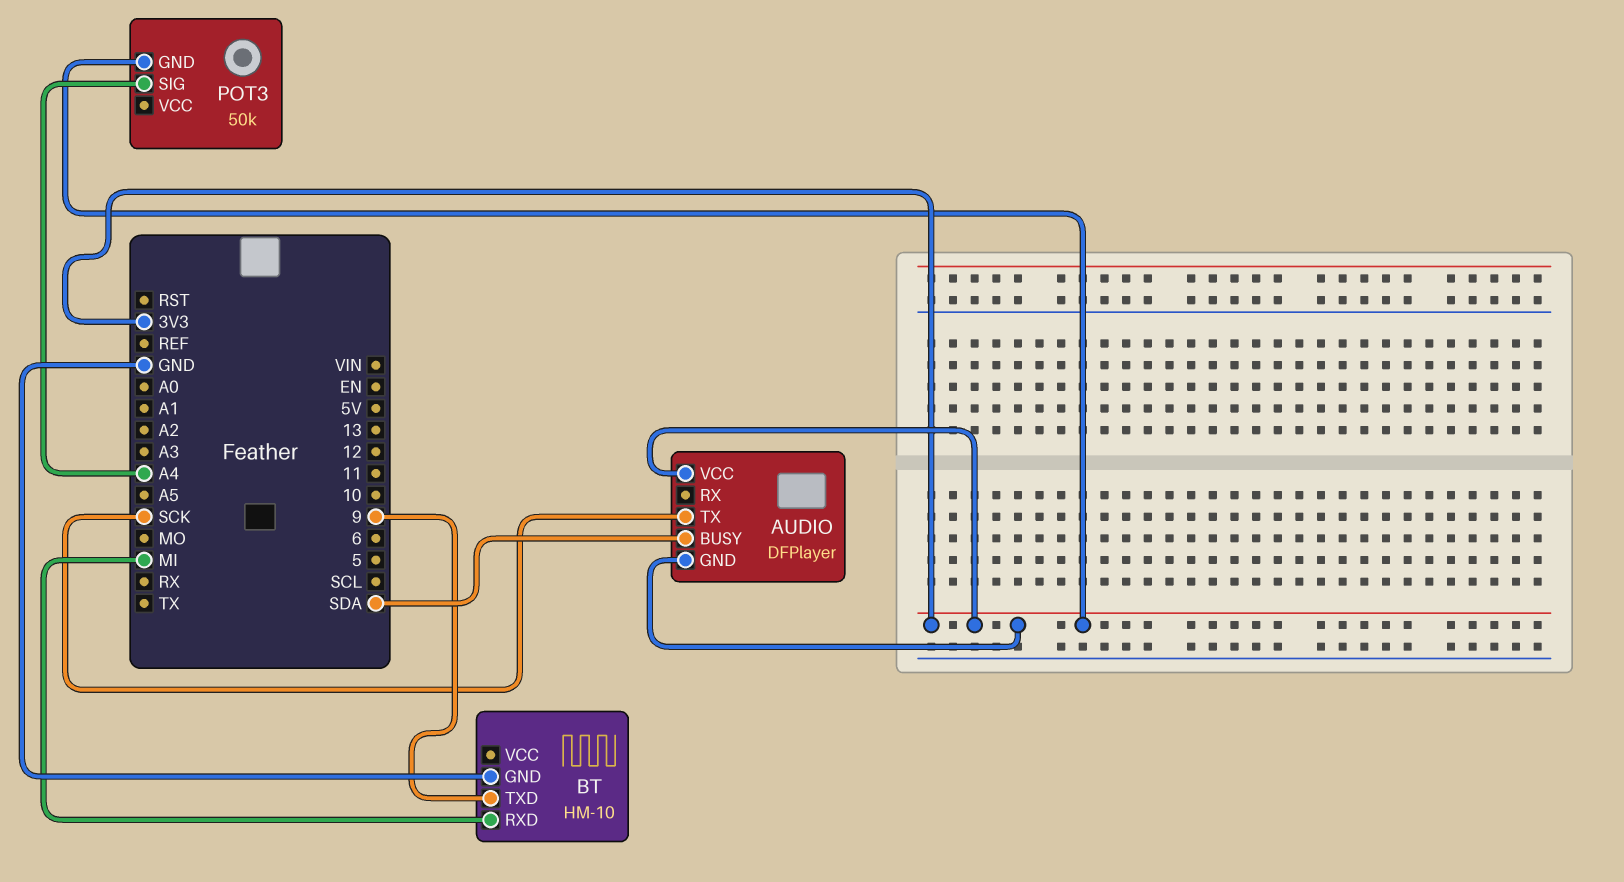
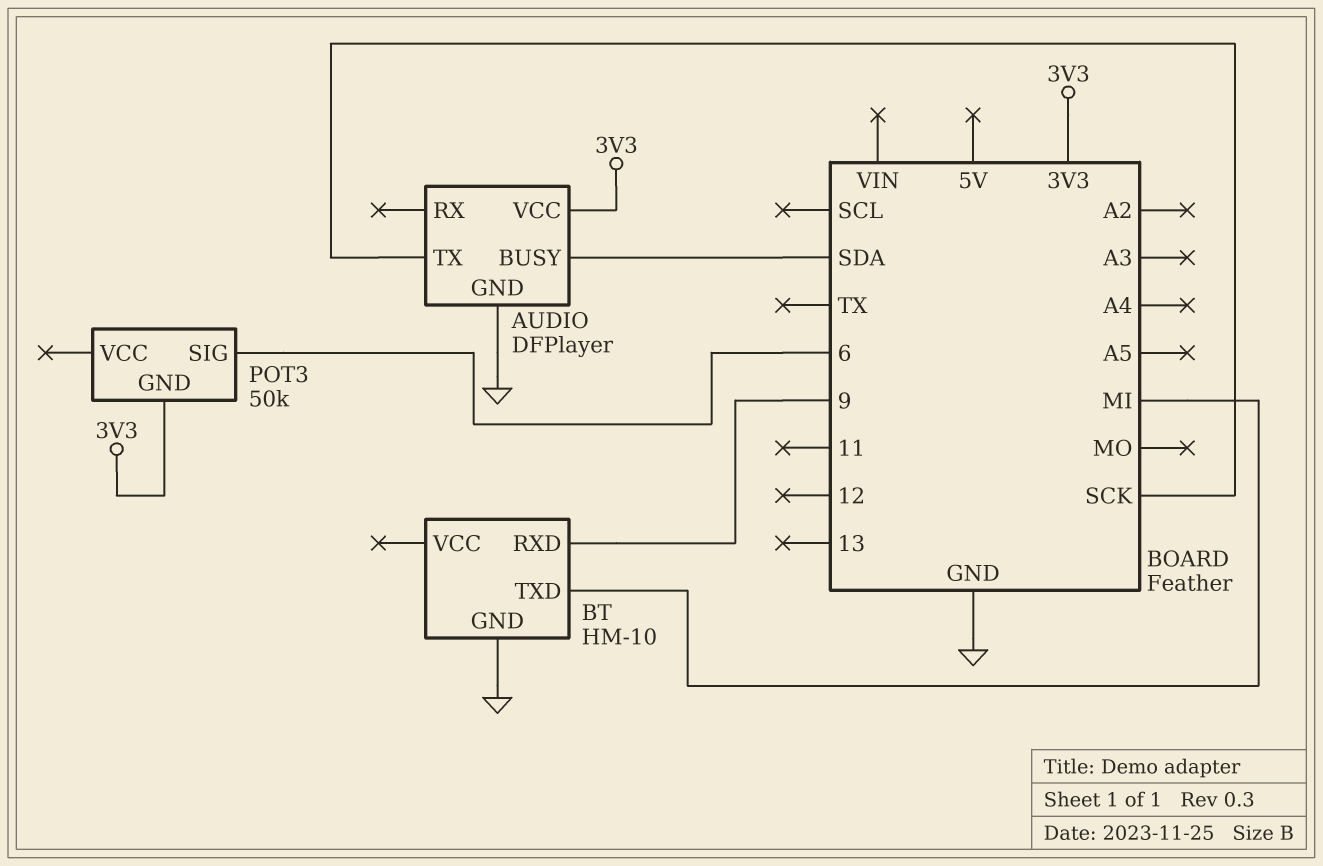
AUDIO pin GND: 3V3 -> GND
BT pin RXD: MI -> 9
BT pin TXD: 9 -> MI
POT3 pin SIG: A4 -> 6

